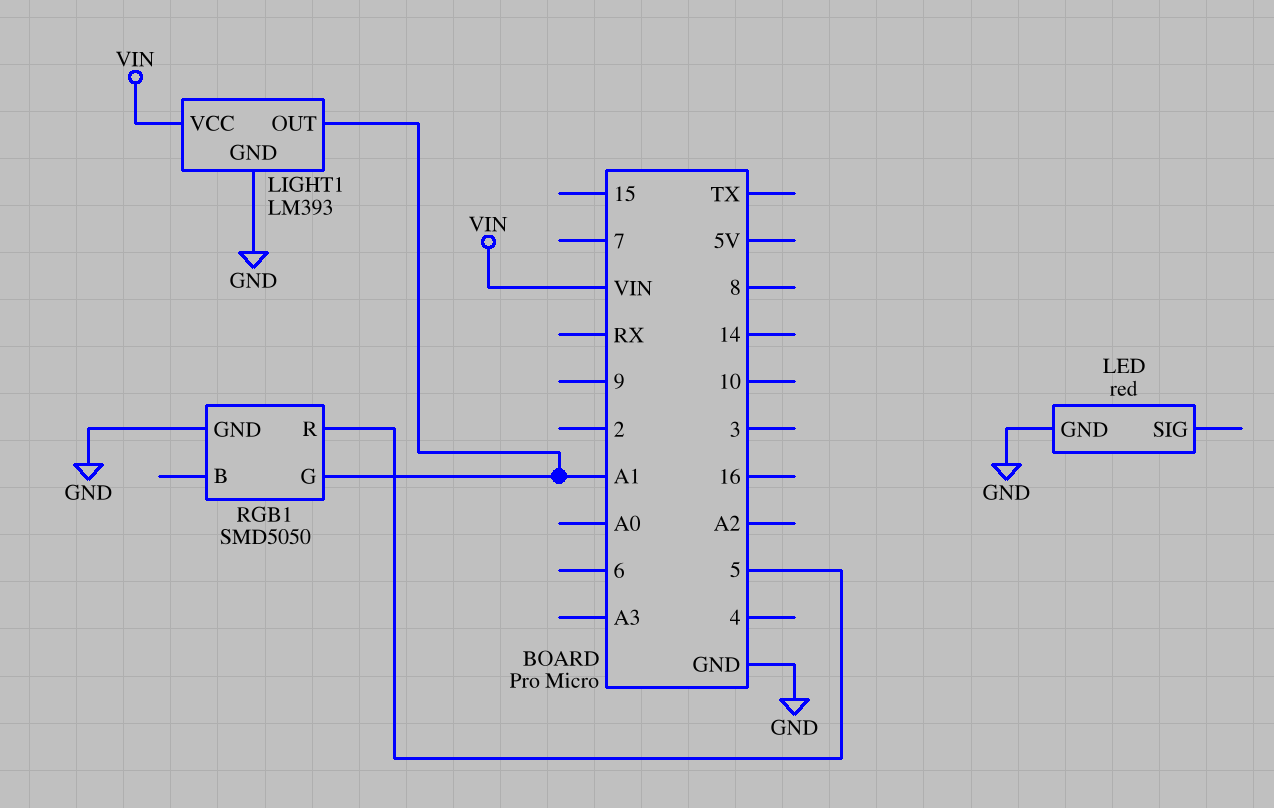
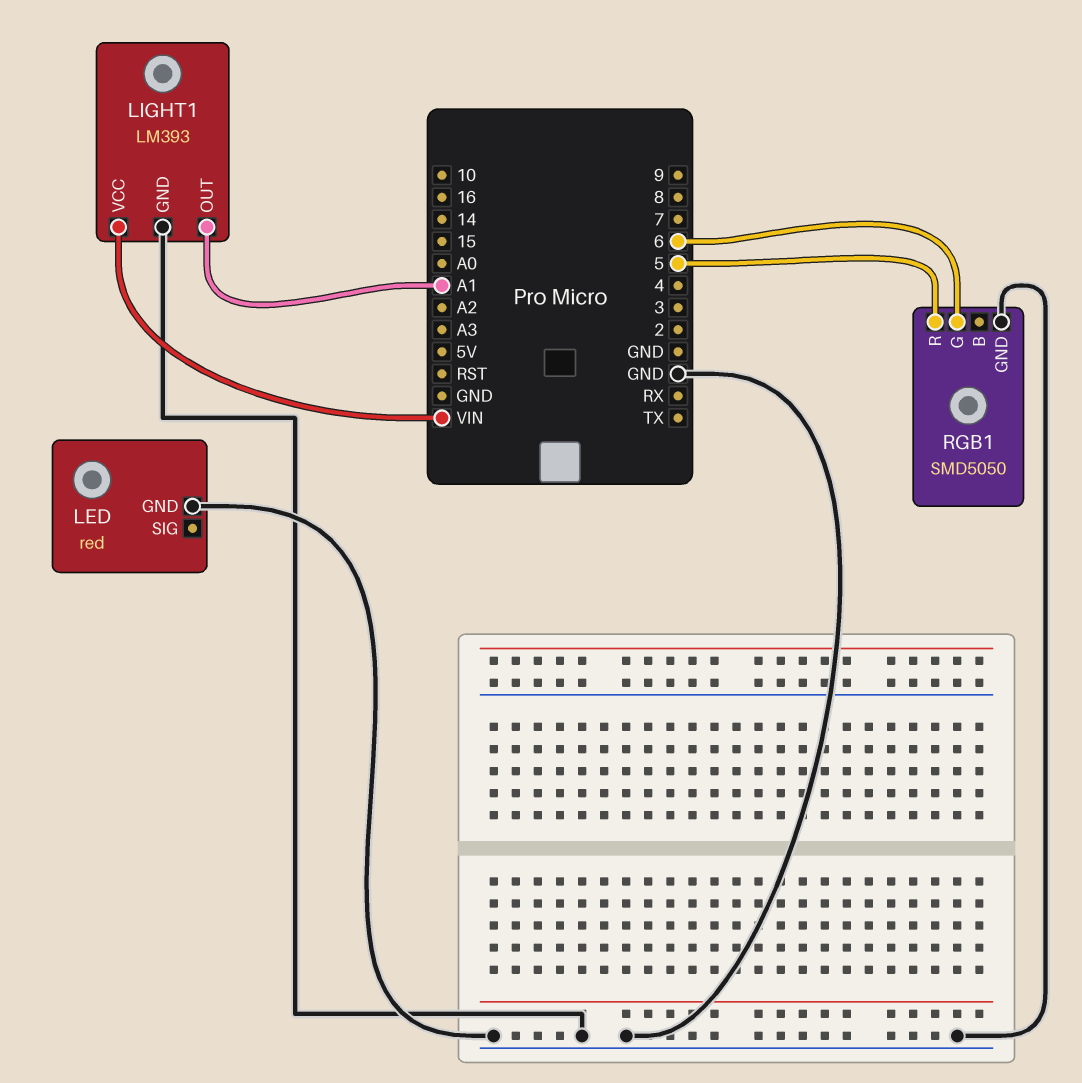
RGB1 pin G: A1 -> 6

